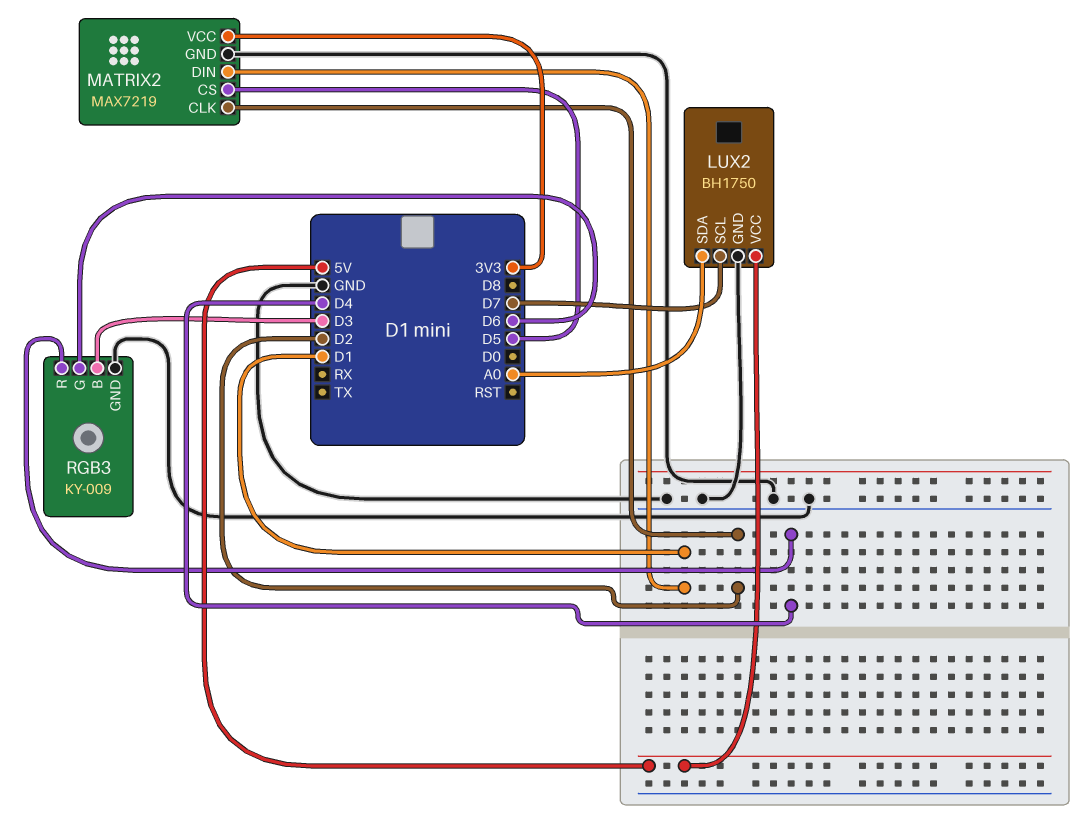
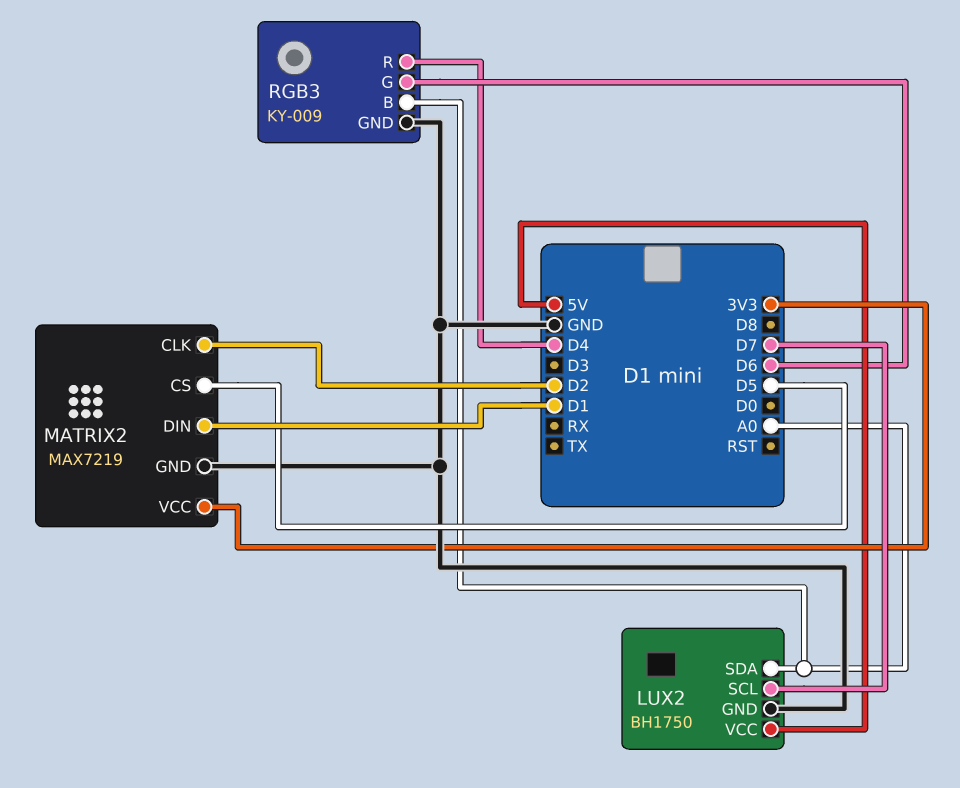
RGB3 pin B: D3 -> A0

